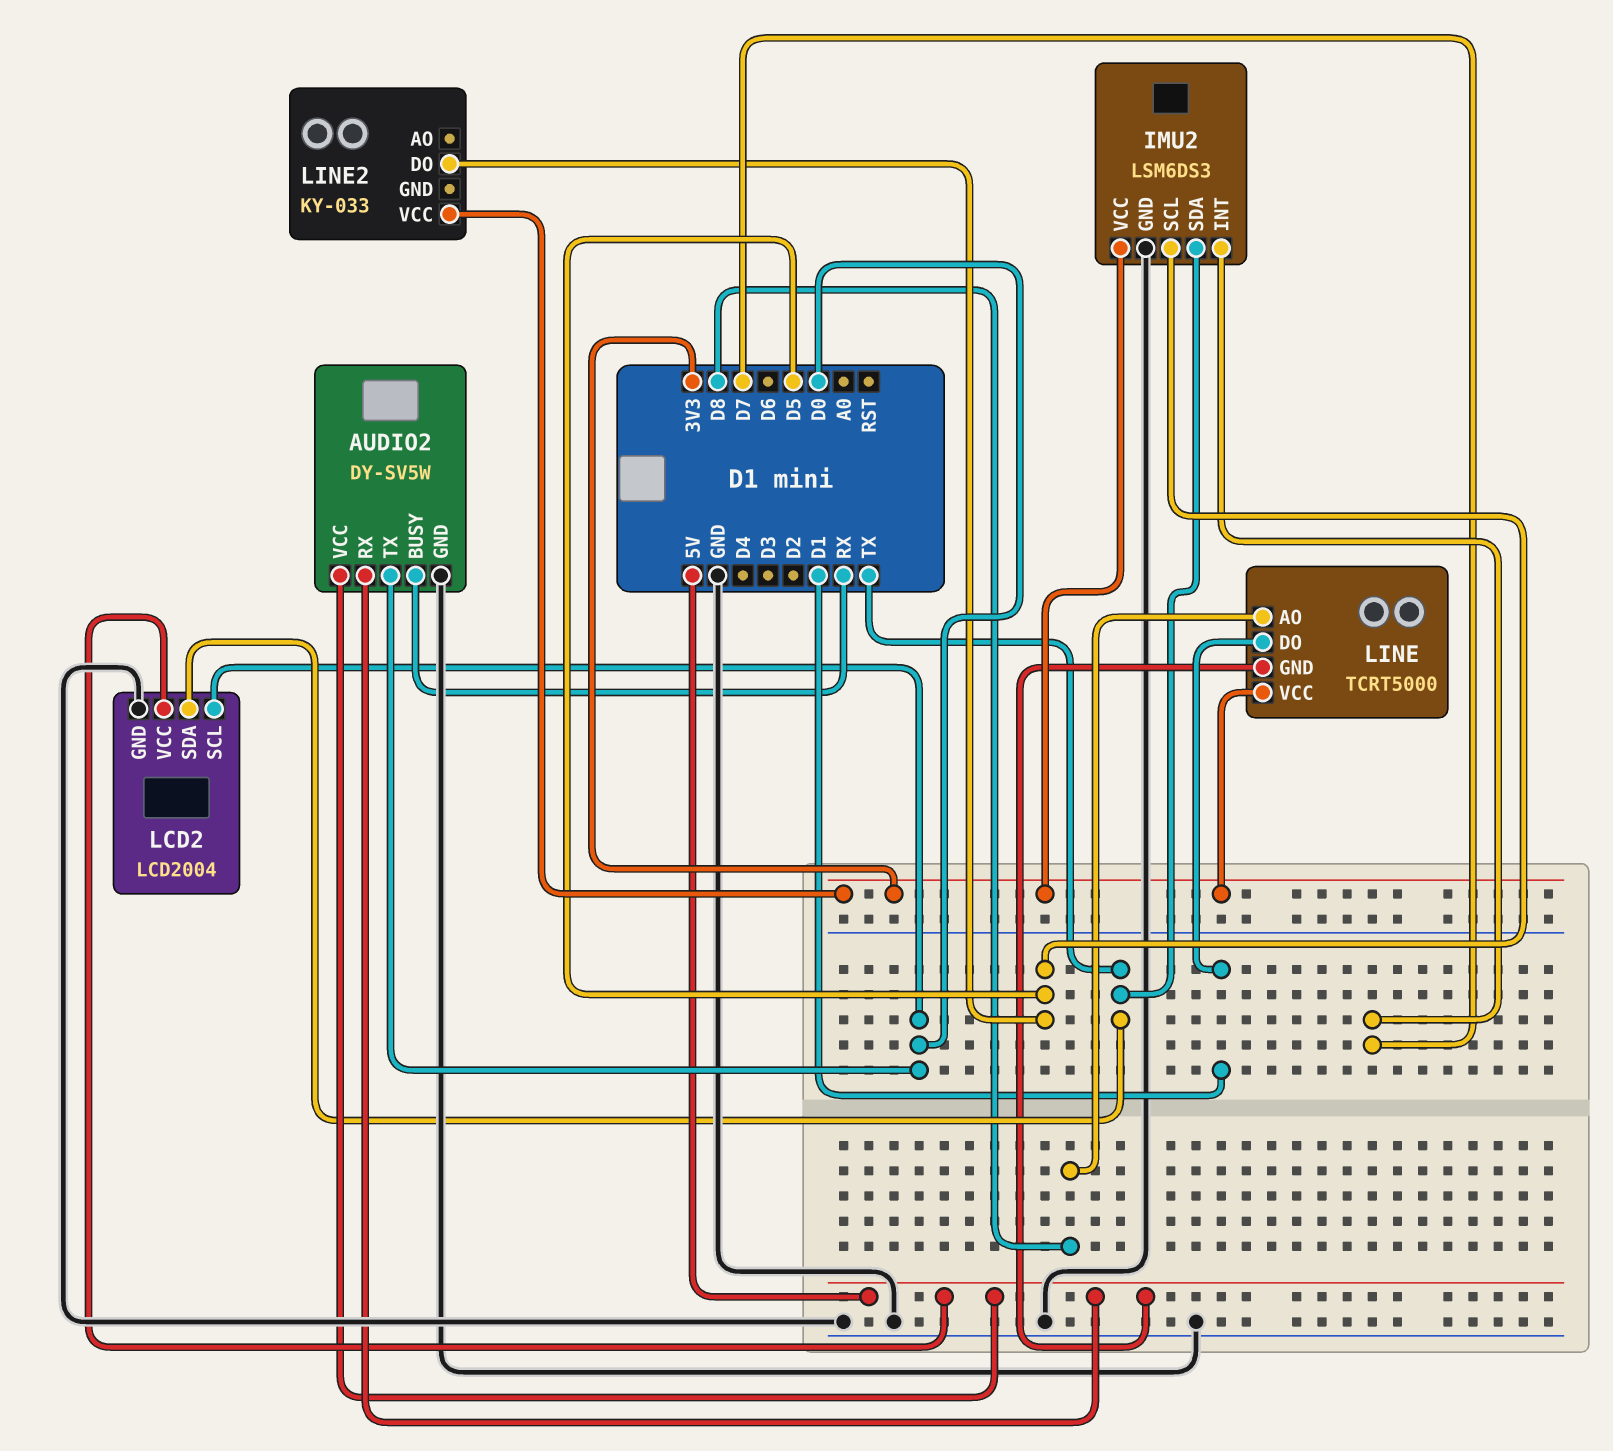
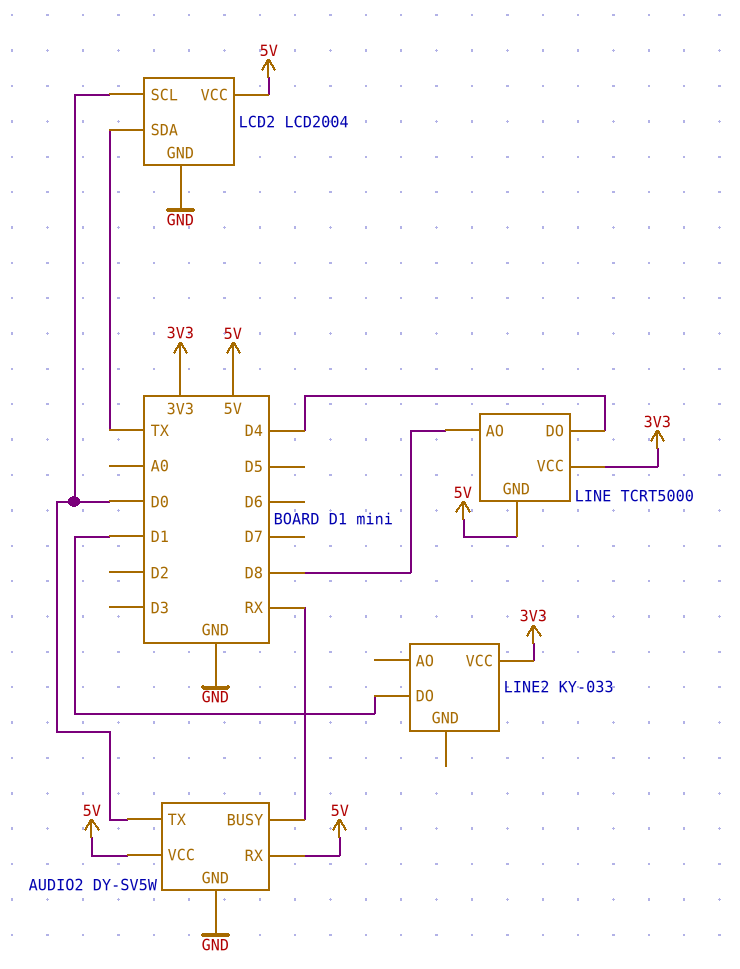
IMU2: LSM6DS3 -> none
IMU2 pin GND: GND -> none
IMU2 pin INT: D7 -> none
IMU2 pin SCL: D5 -> none
IMU2 pin SDA: TX -> none
IMU2 pin VCC: 3V3 -> none
LINE pin DO: D1 -> D4
LINE2 pin DO: D5 -> D1

